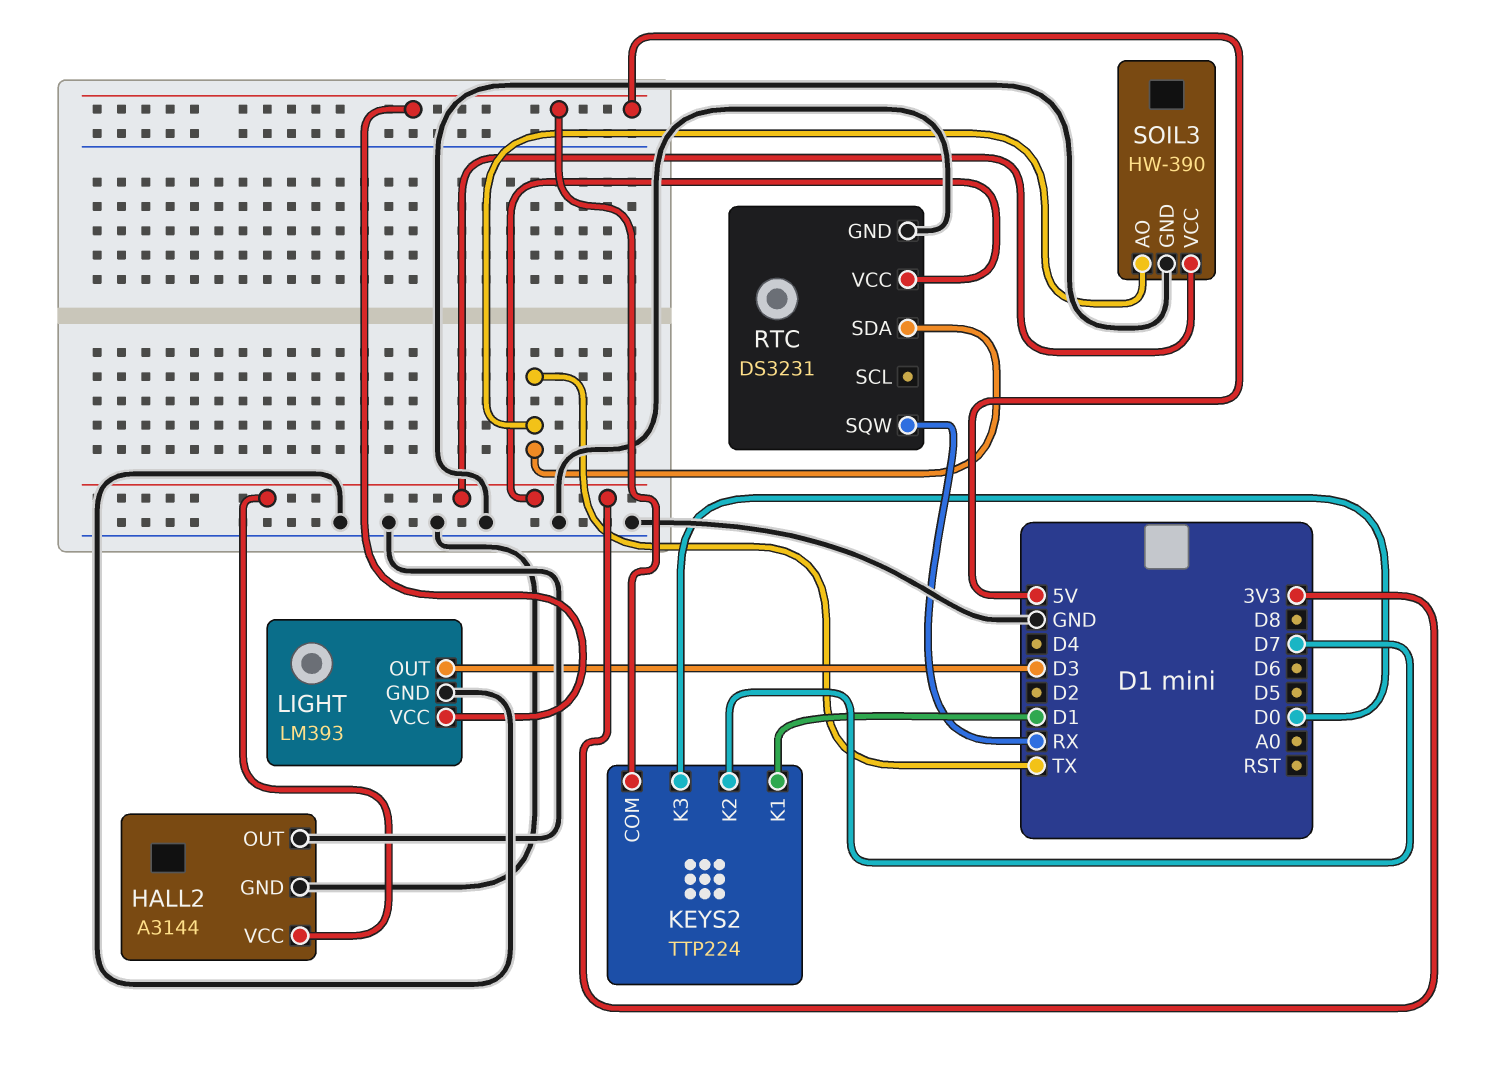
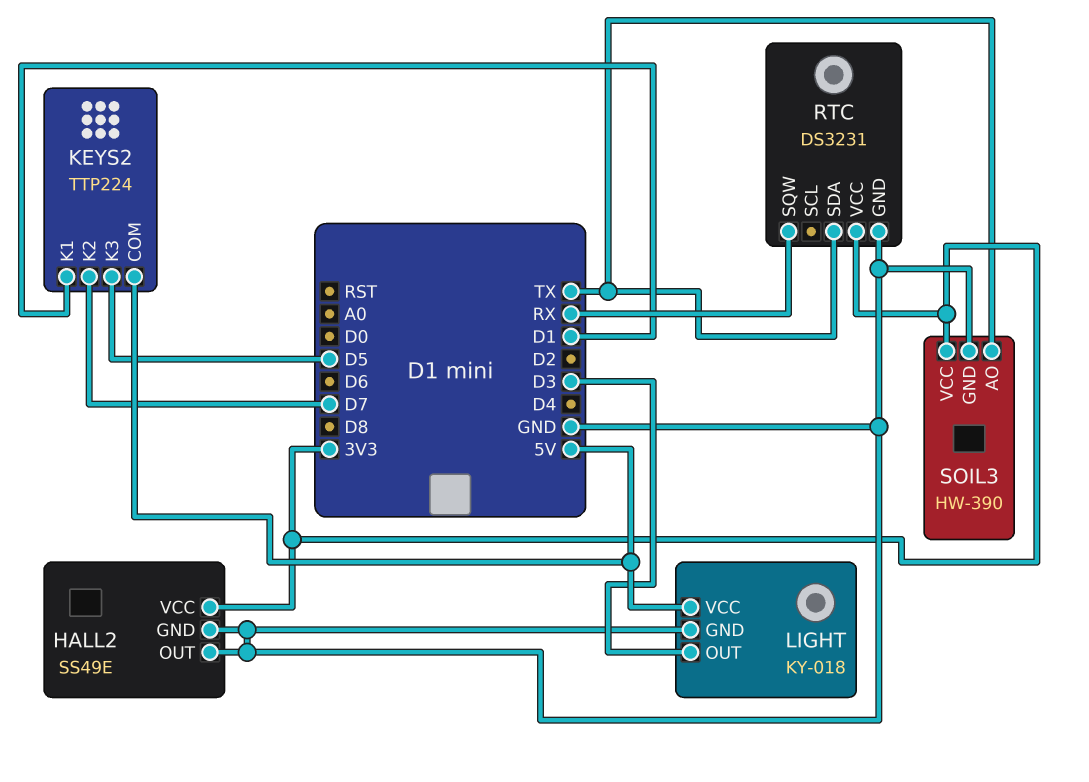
HALL2: A3144 -> SS49E
KEYS2 pin K3: D0 -> D5
LIGHT: LM393 -> KY-018

